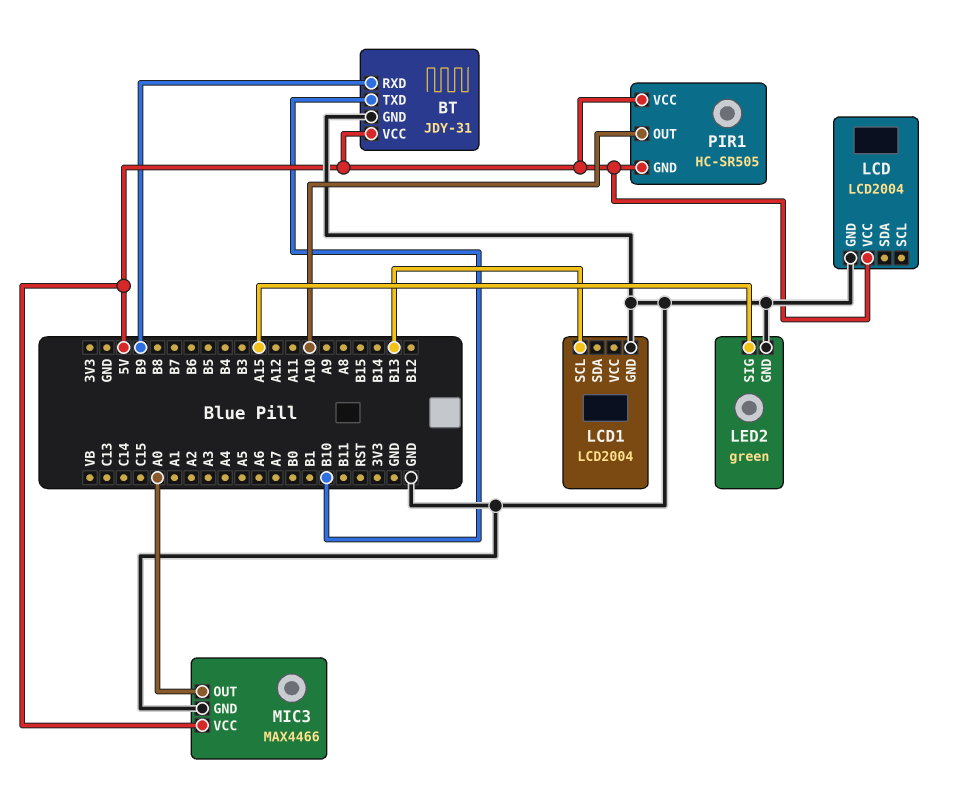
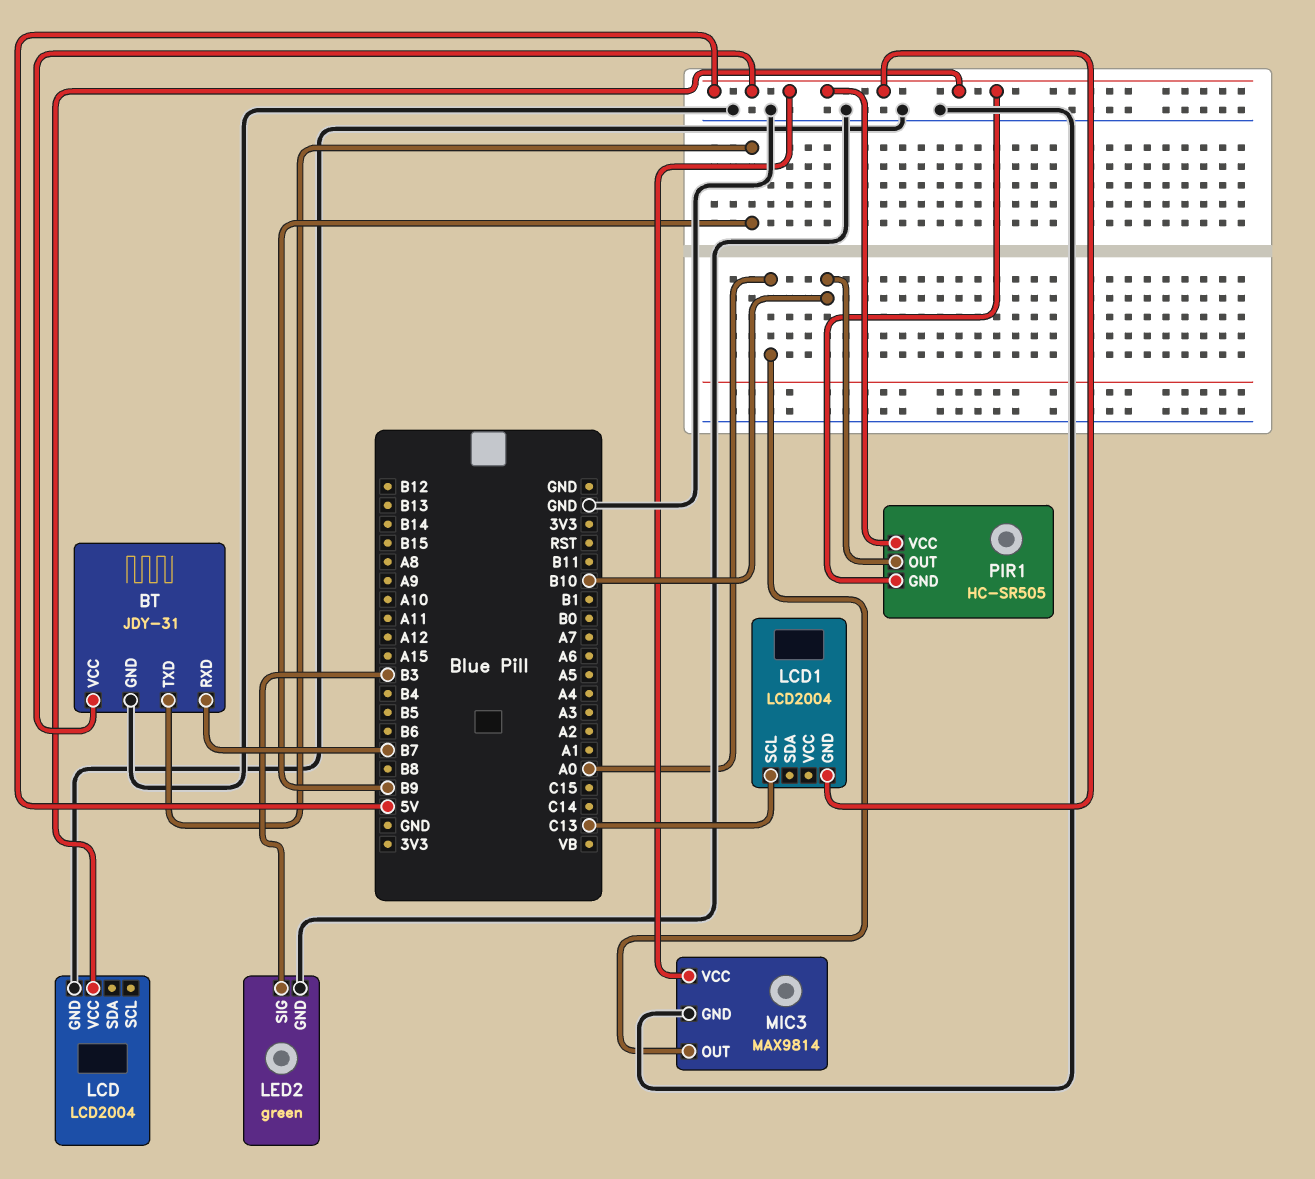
BT pin RXD: B9 -> B7
BT pin TXD: B10 -> B9
LCD1 pin GND: GND -> 5V
LCD1 pin SCL: B13 -> C13
LED2 pin SIG: A15 -> B3
MIC3: MAX4466 -> MAX9814
PIR1 pin OUT: A10 -> B10

